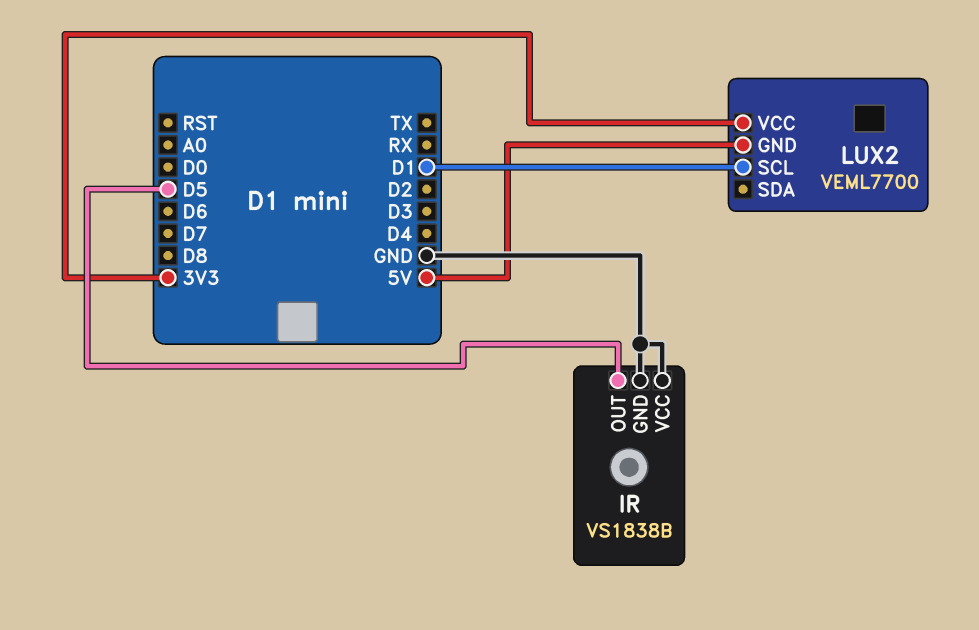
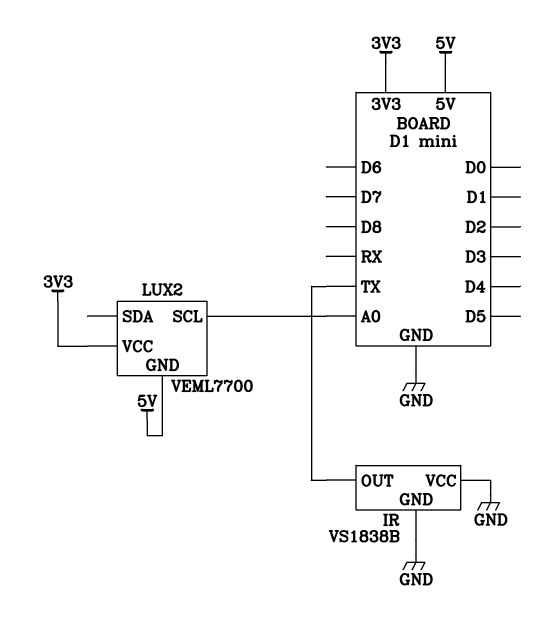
IR pin OUT: D5 -> TX
LUX2 pin SCL: D1 -> A0

